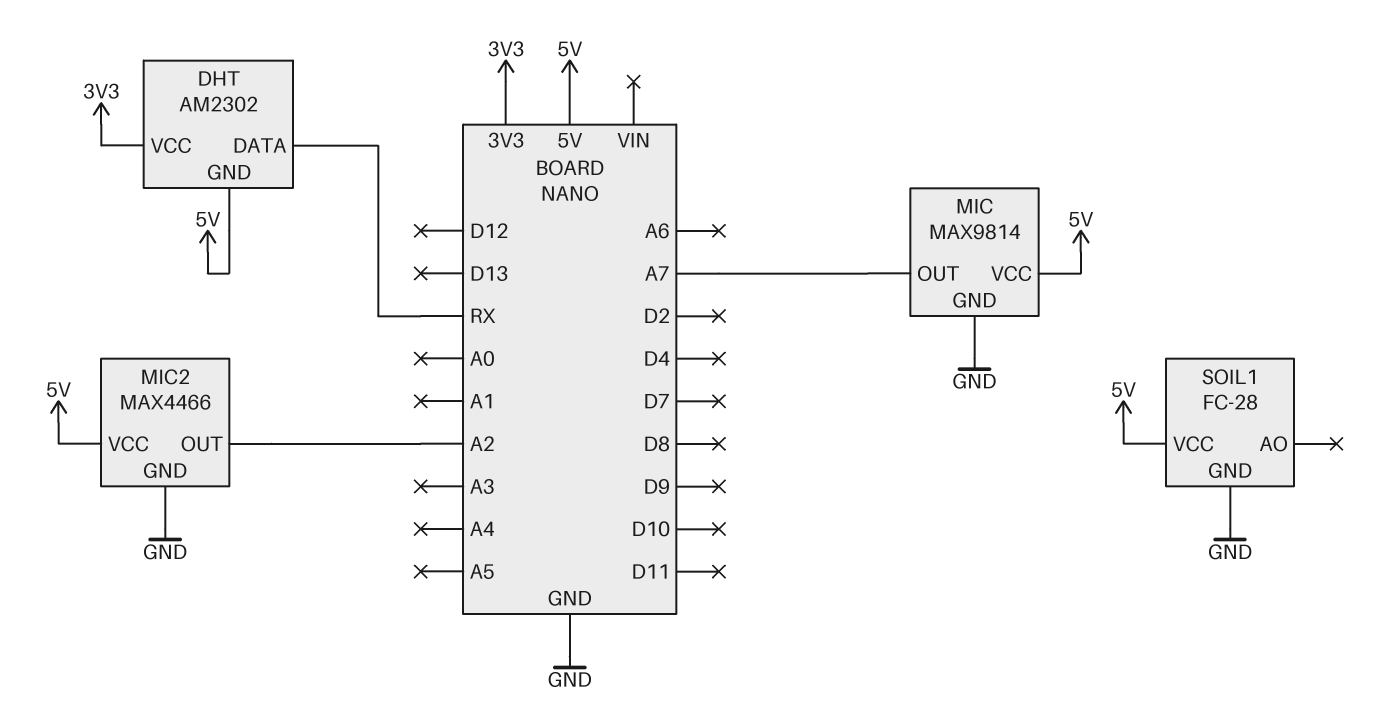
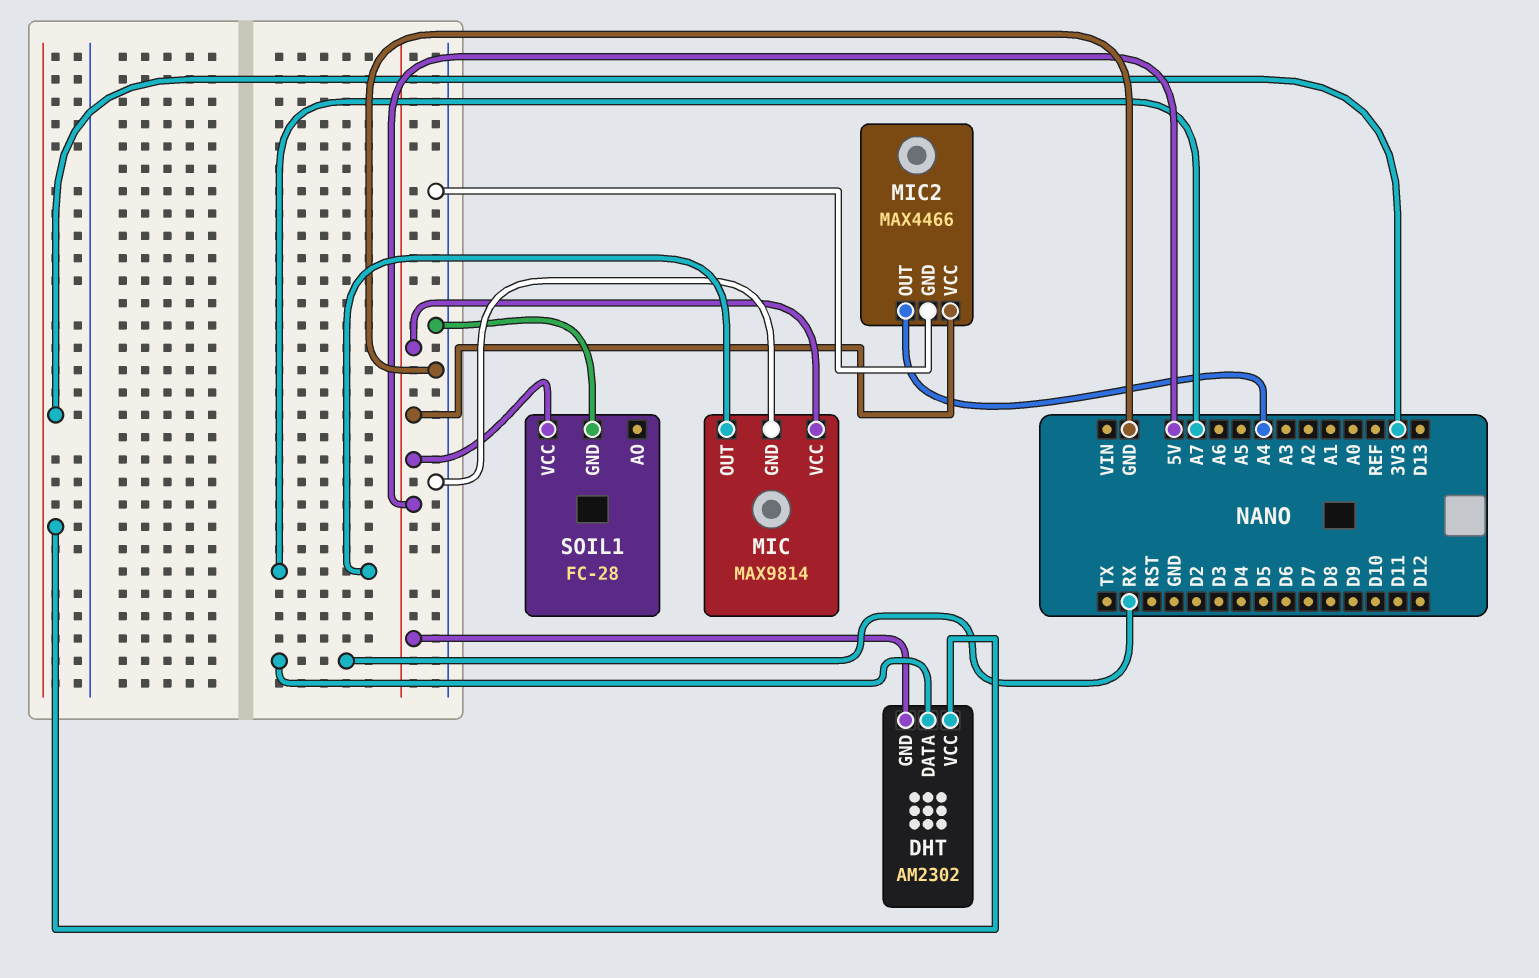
MIC2 pin OUT: A2 -> A4

